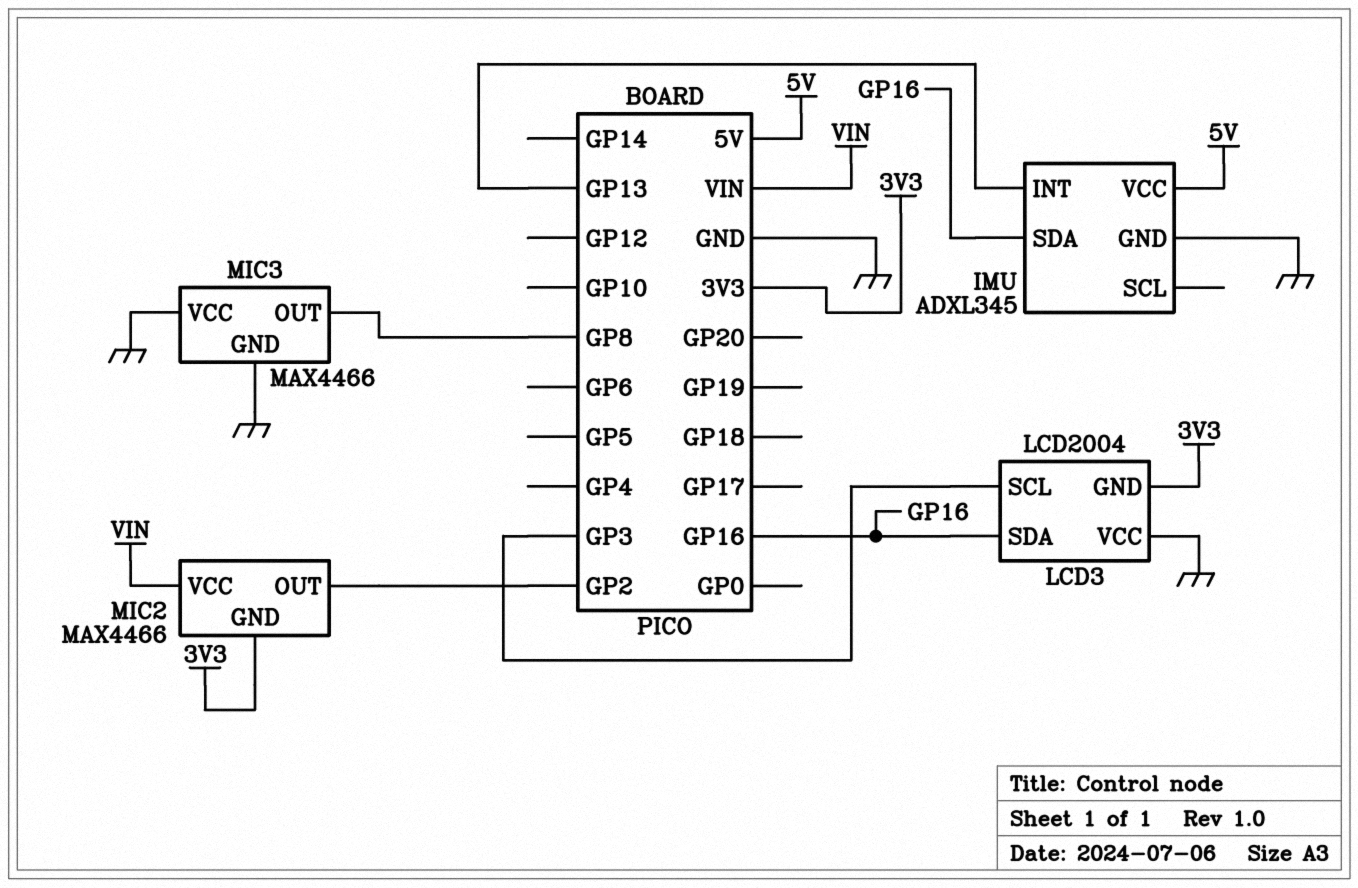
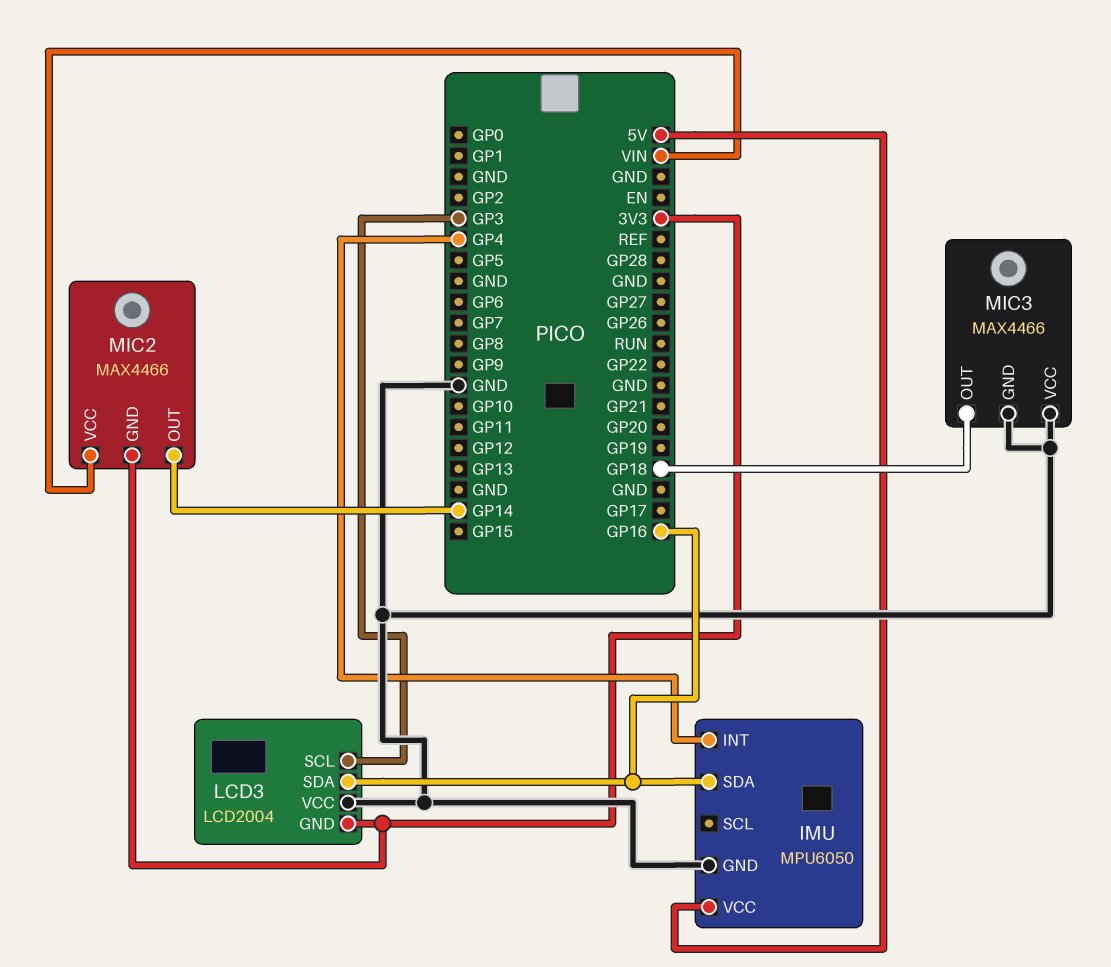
IMU: ADXL345 -> MPU6050
IMU pin INT: GP13 -> GP4
MIC2 pin OUT: GP2 -> GP14
MIC3 pin OUT: GP8 -> GP18

